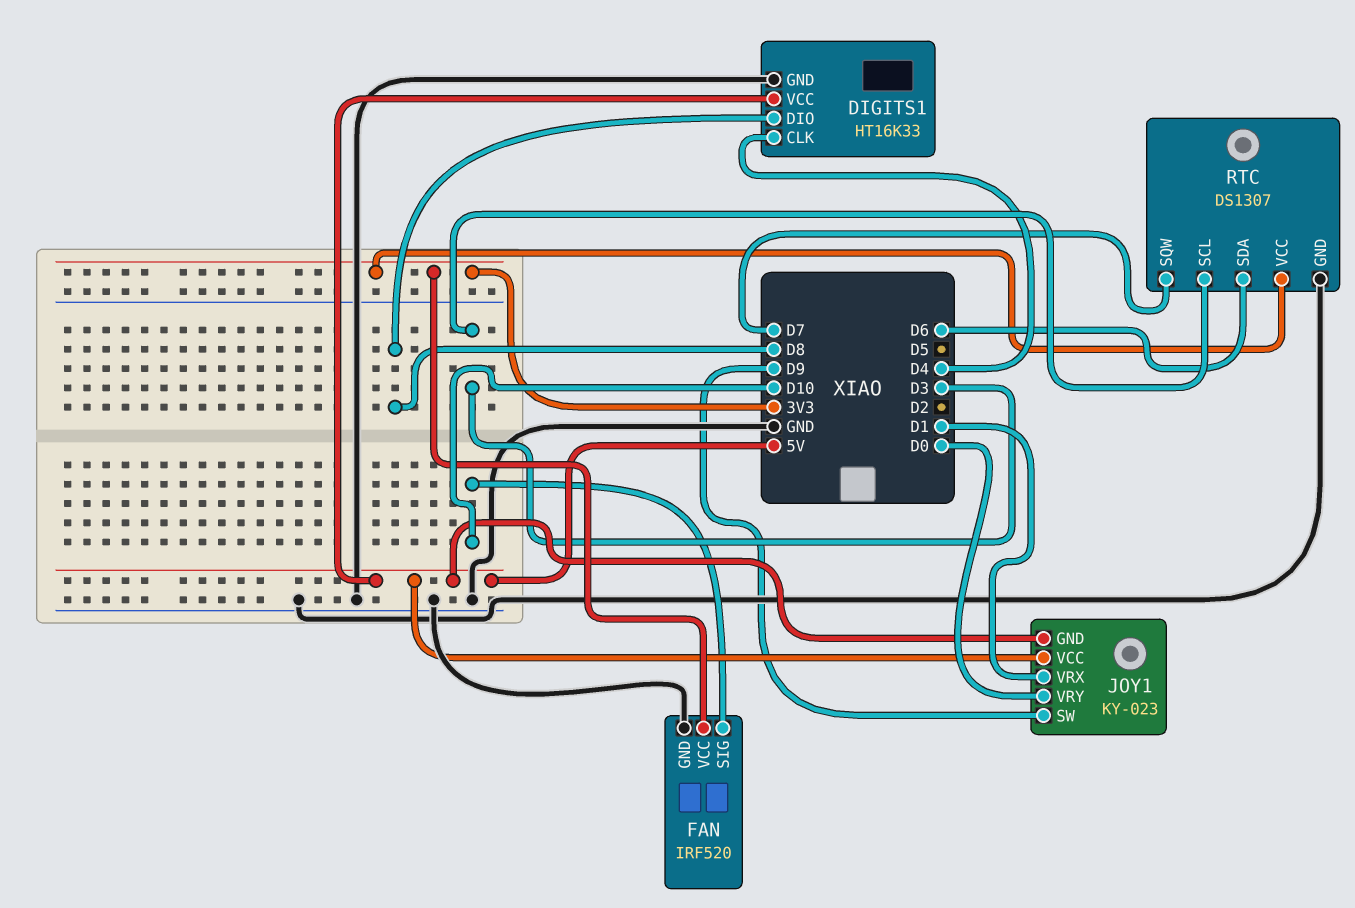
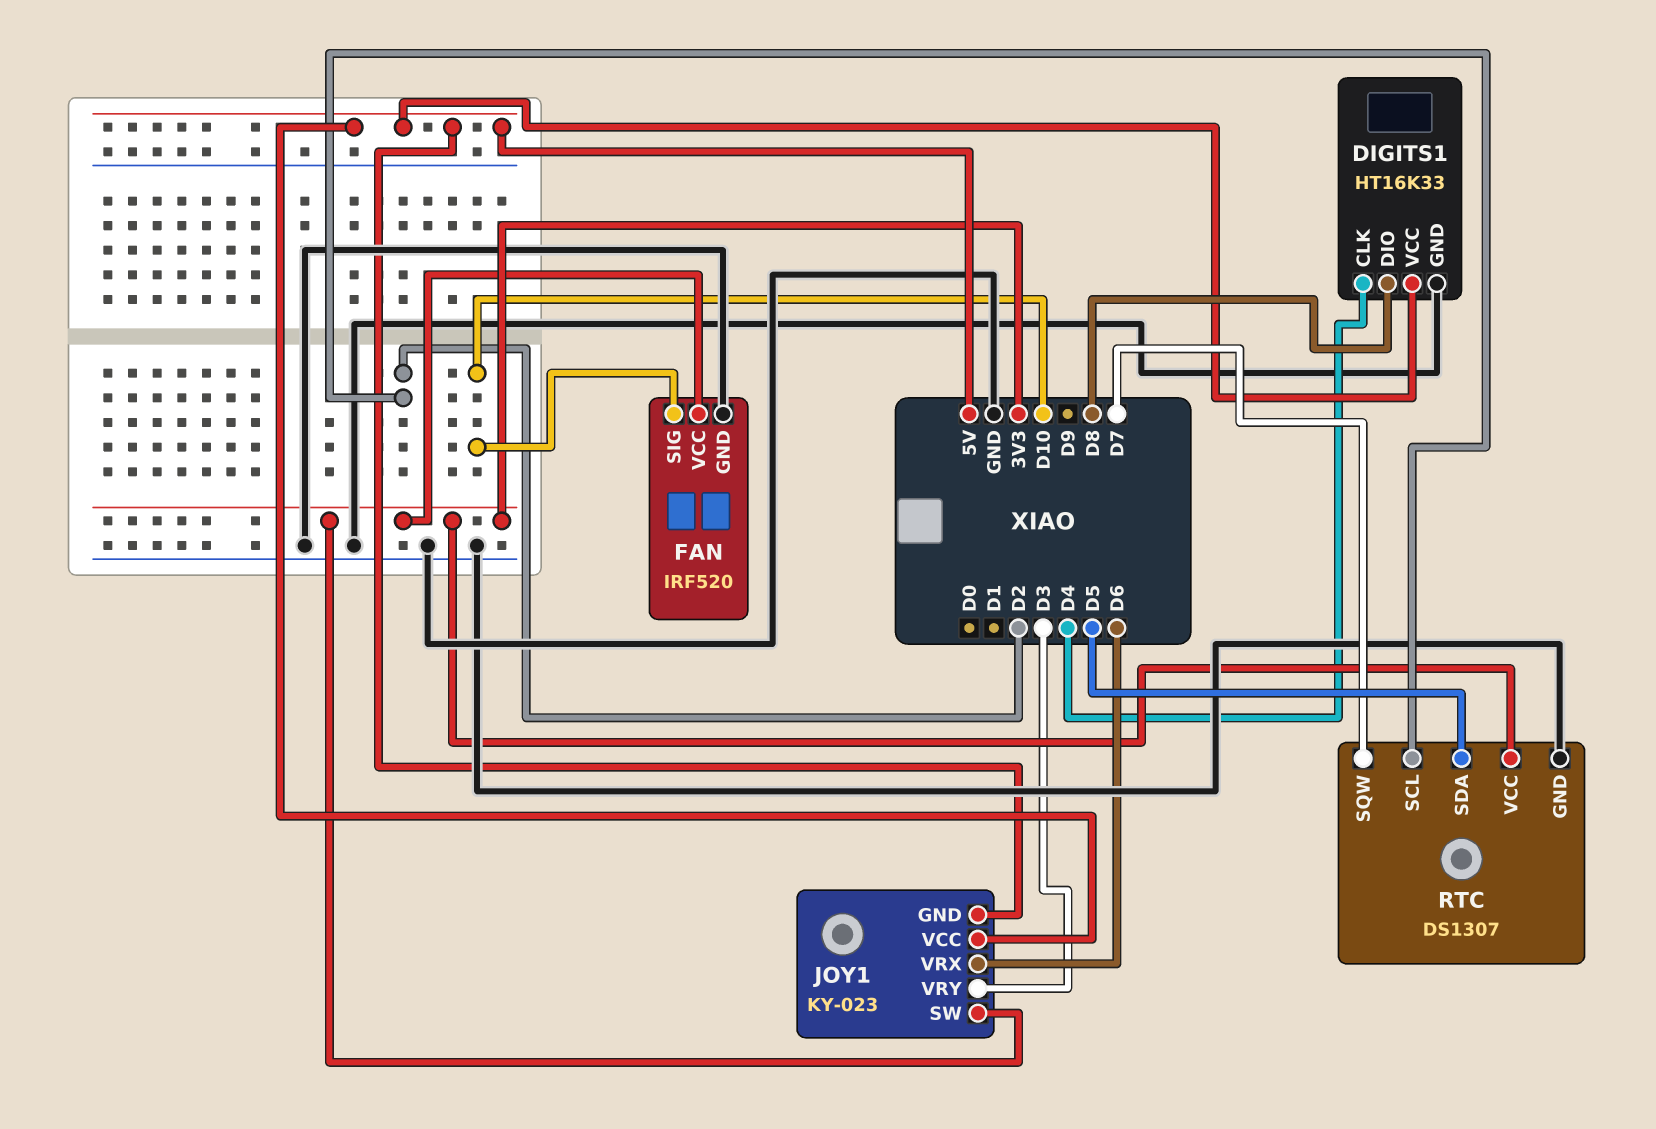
JOY1 pin SW: D9 -> 3V3
JOY1 pin VRX: D1 -> D6
JOY1 pin VRY: D0 -> D3
RTC pin SCL: D3 -> D2
RTC pin SDA: D6 -> D5

